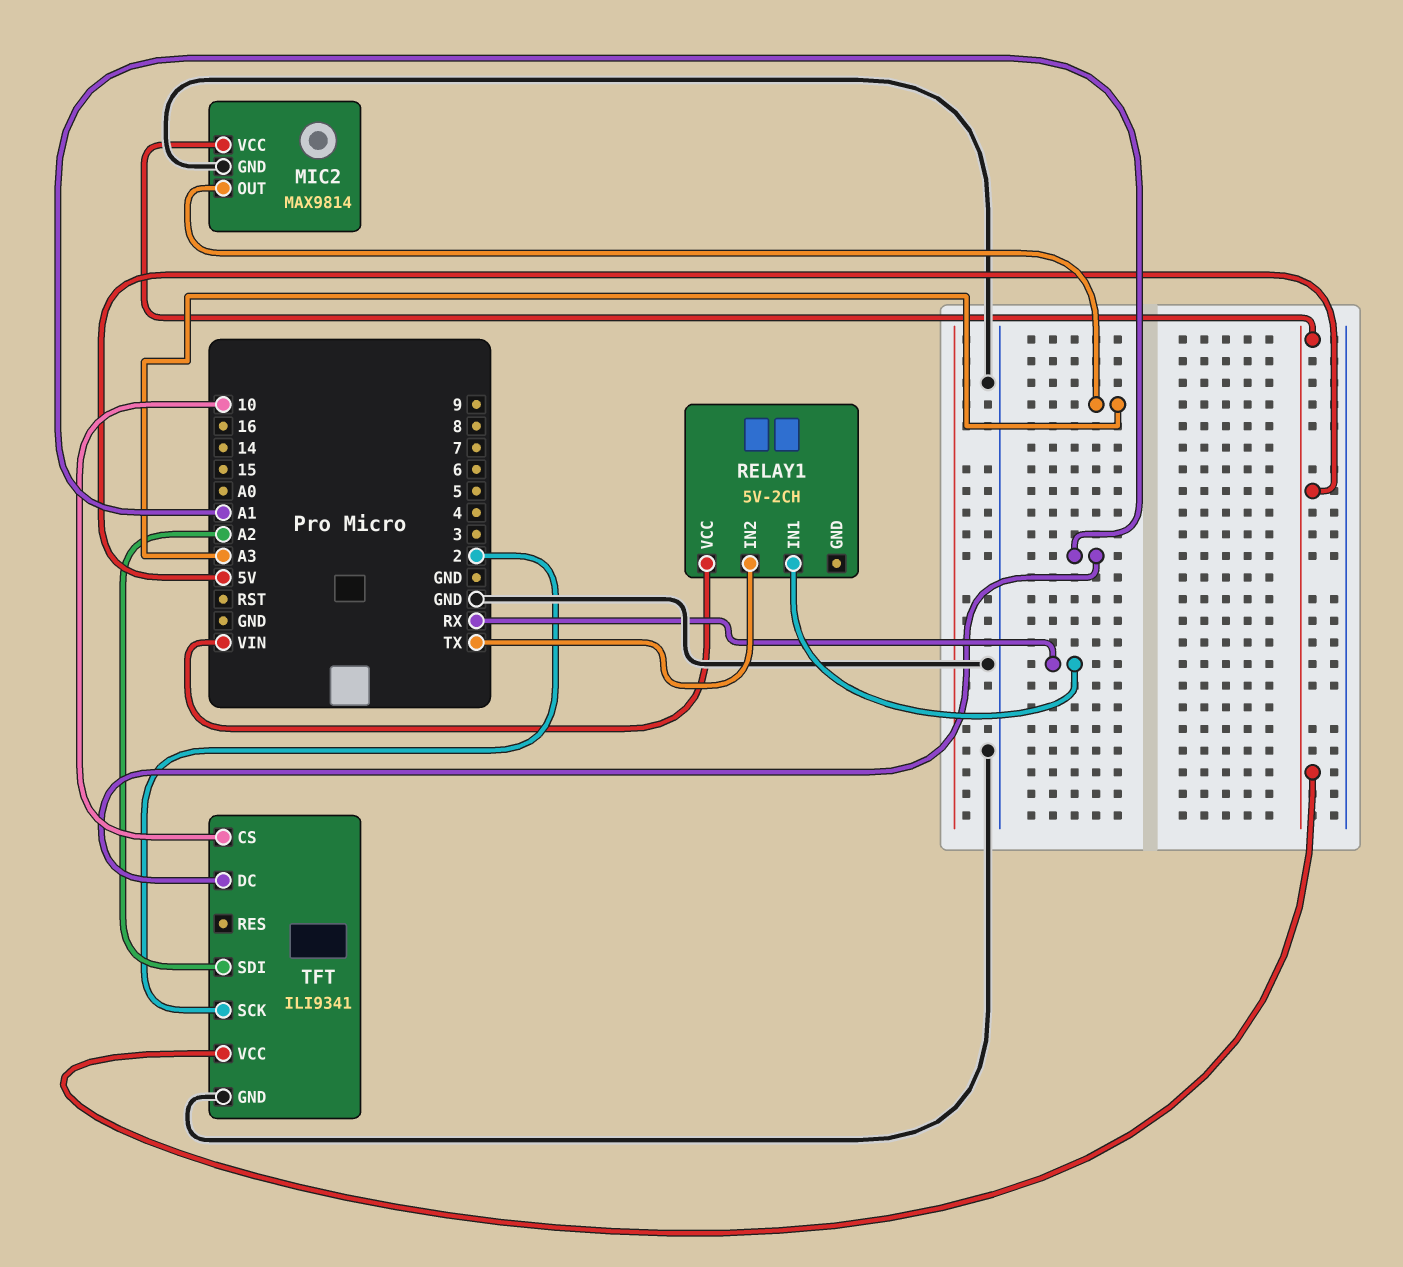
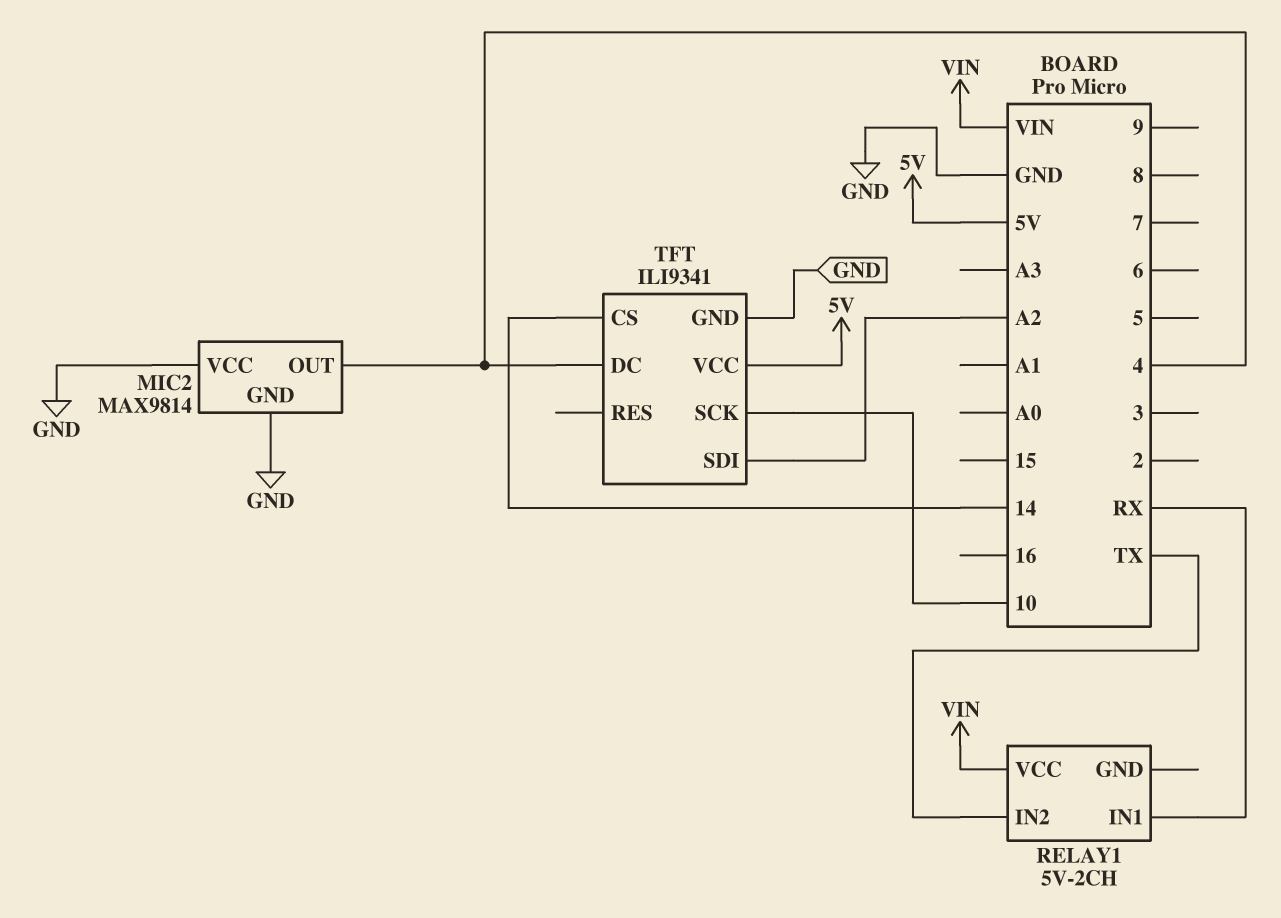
MIC2 pin OUT: A3 -> 4
MIC2 pin VCC: 5V -> GND
TFT pin CS: 10 -> 14
TFT pin DC: A1 -> 4
TFT pin SCK: 2 -> 10

